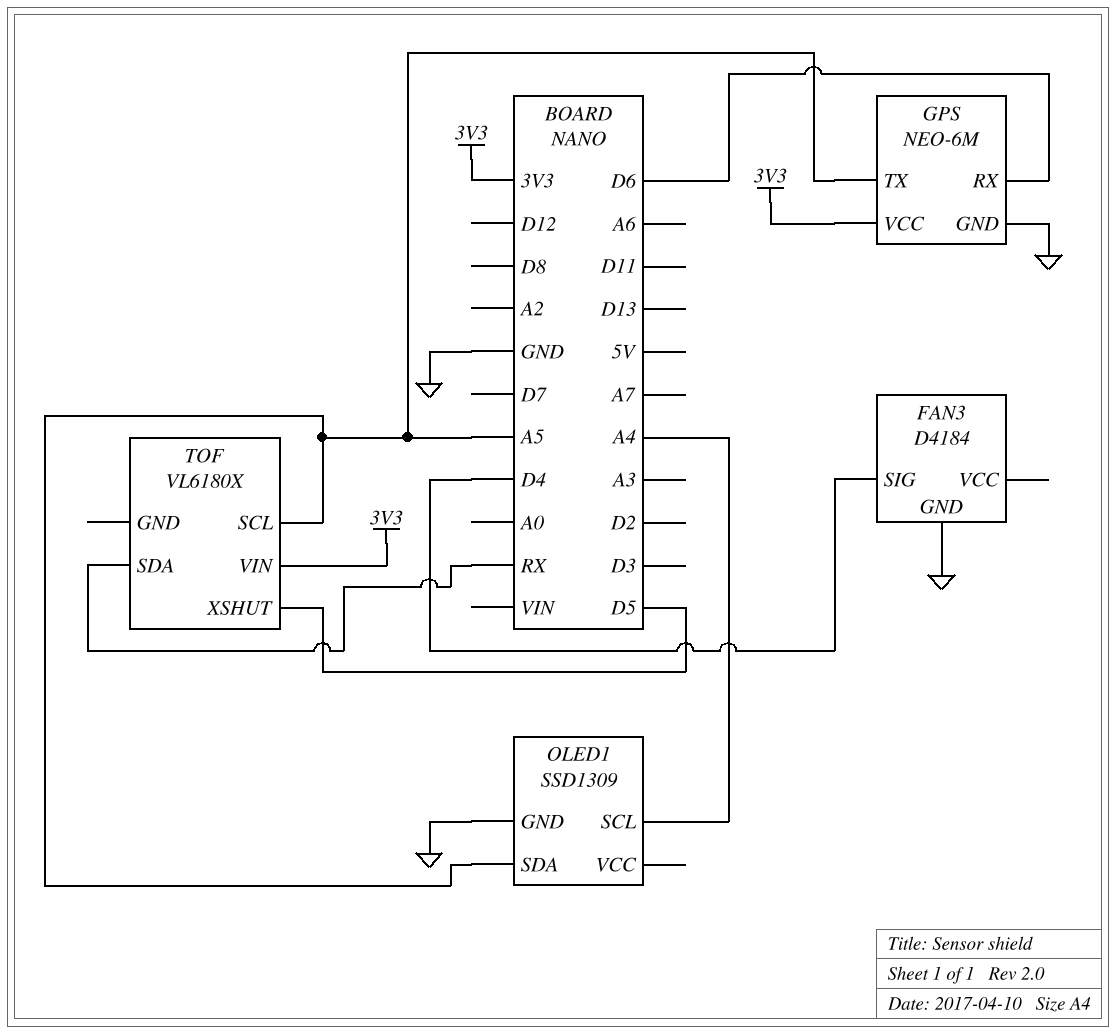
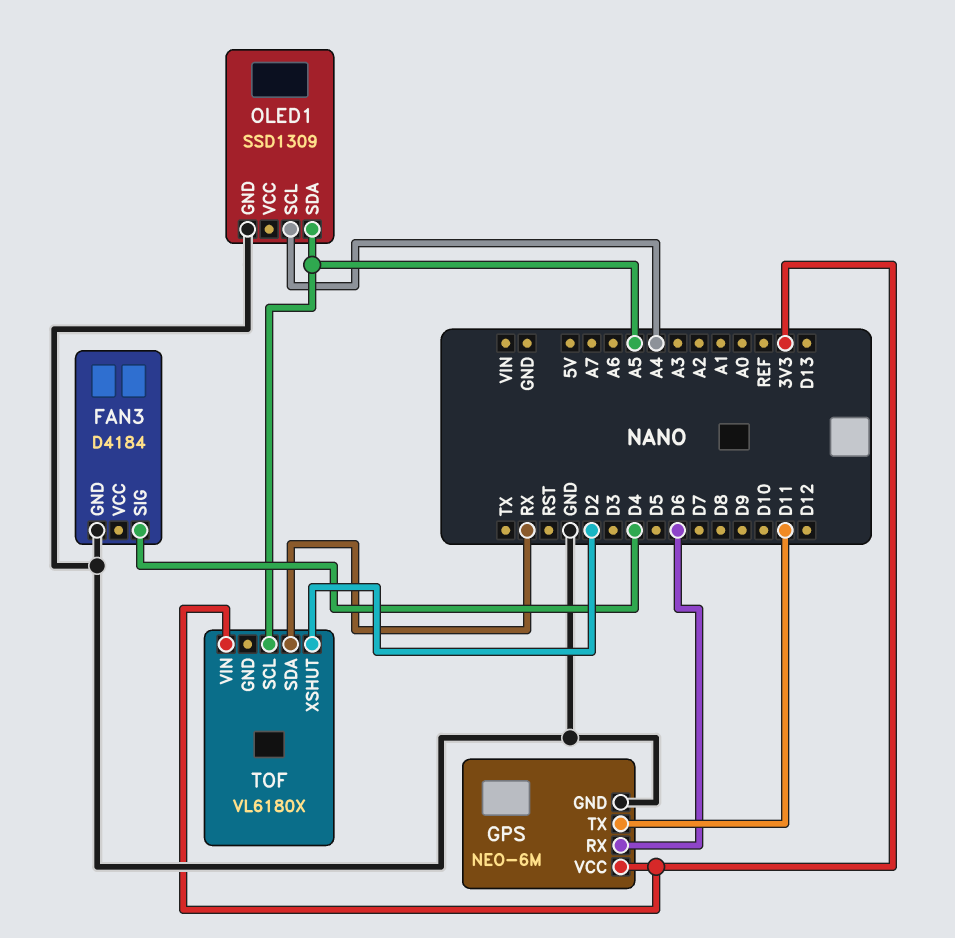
GPS pin TX: A5 -> D11
TOF pin XSHUT: D5 -> D2

